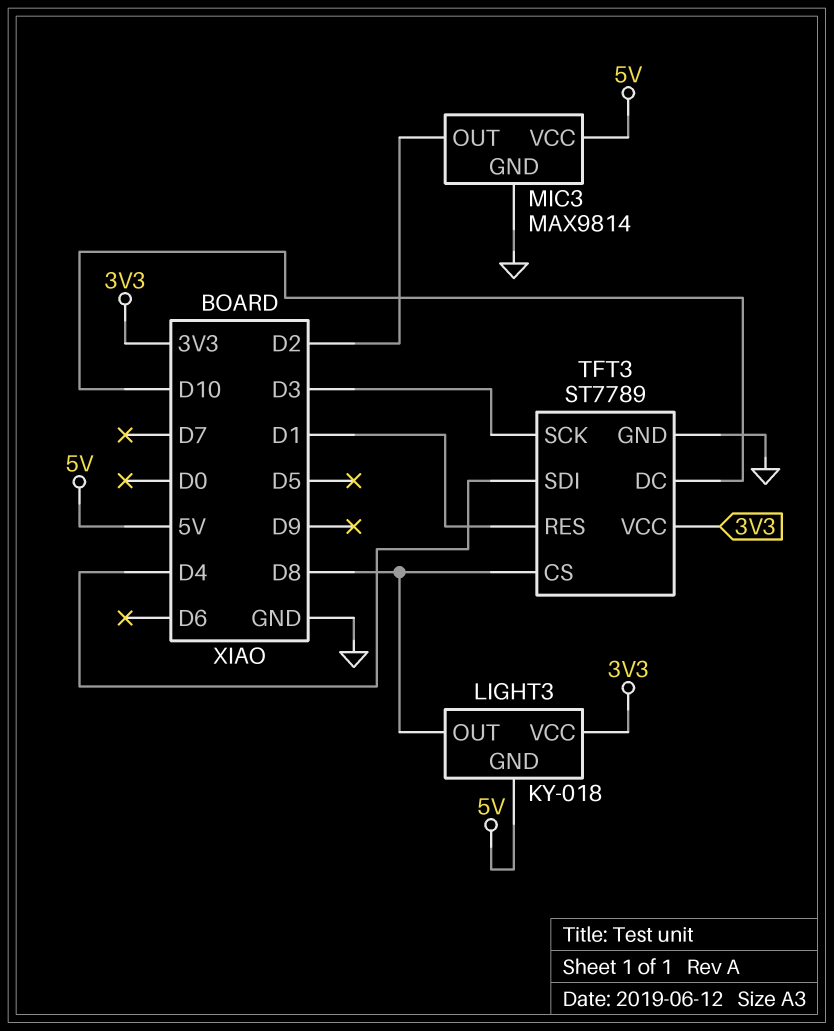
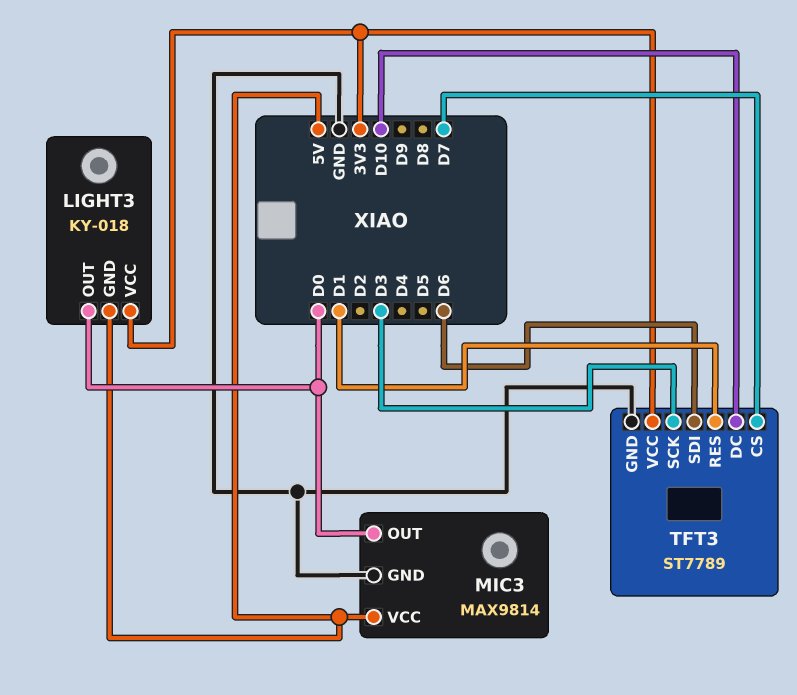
LIGHT3 pin OUT: D8 -> D0
MIC3 pin OUT: D2 -> D0
TFT3 pin CS: D8 -> D7
TFT3 pin SDI: D4 -> D6

